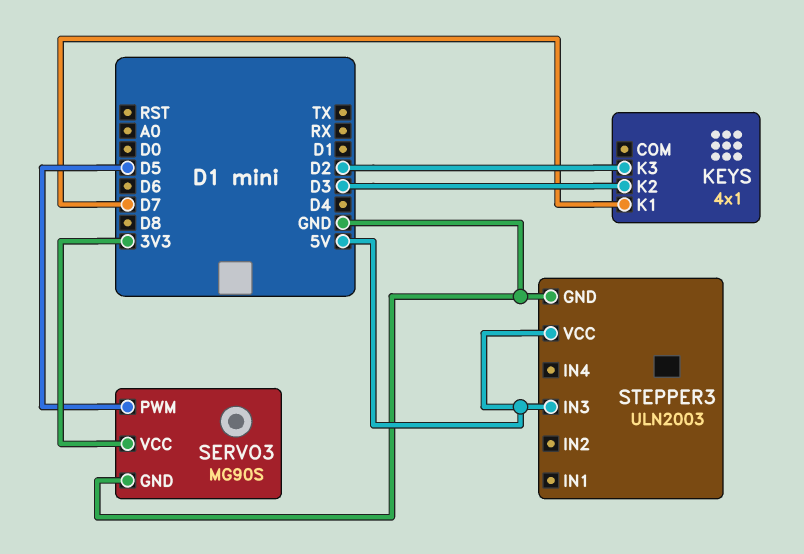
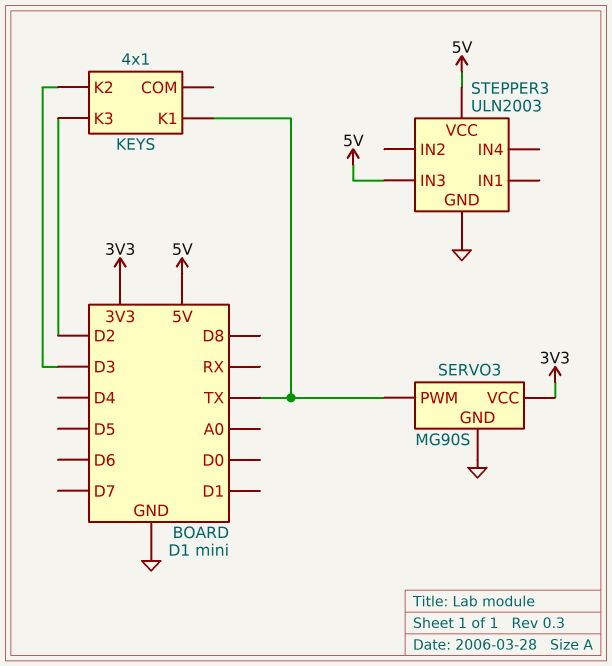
KEYS pin K1: D7 -> TX
SERVO3 pin PWM: D5 -> TX

